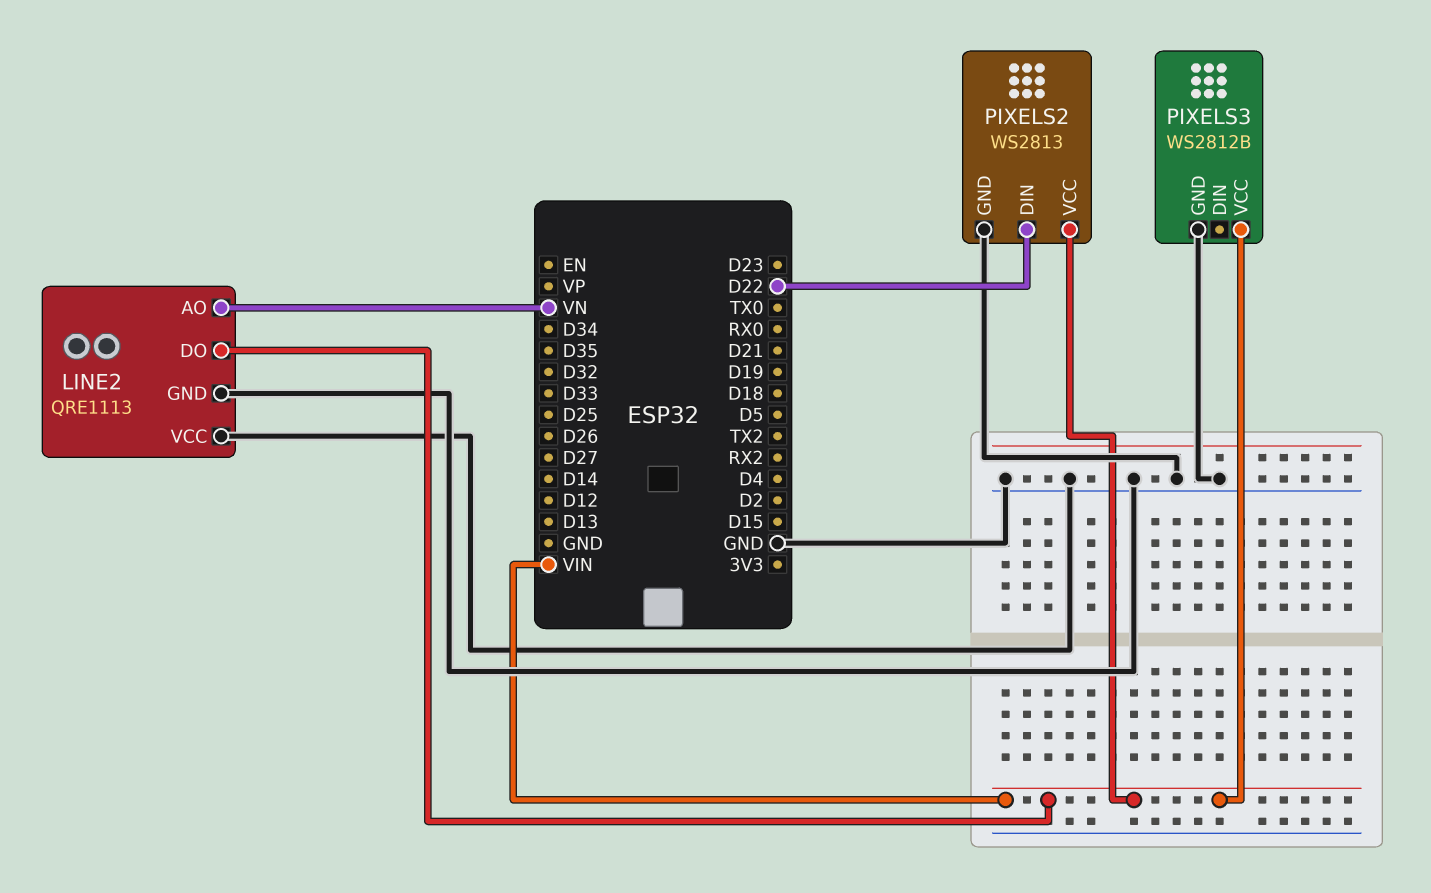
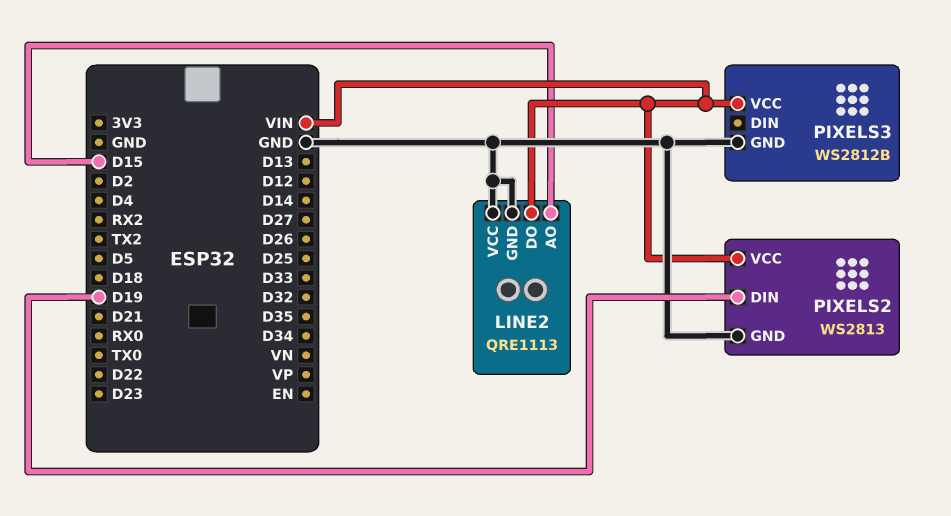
LINE2 pin AO: VN -> D15
PIXELS2 pin DIN: D22 -> D19

